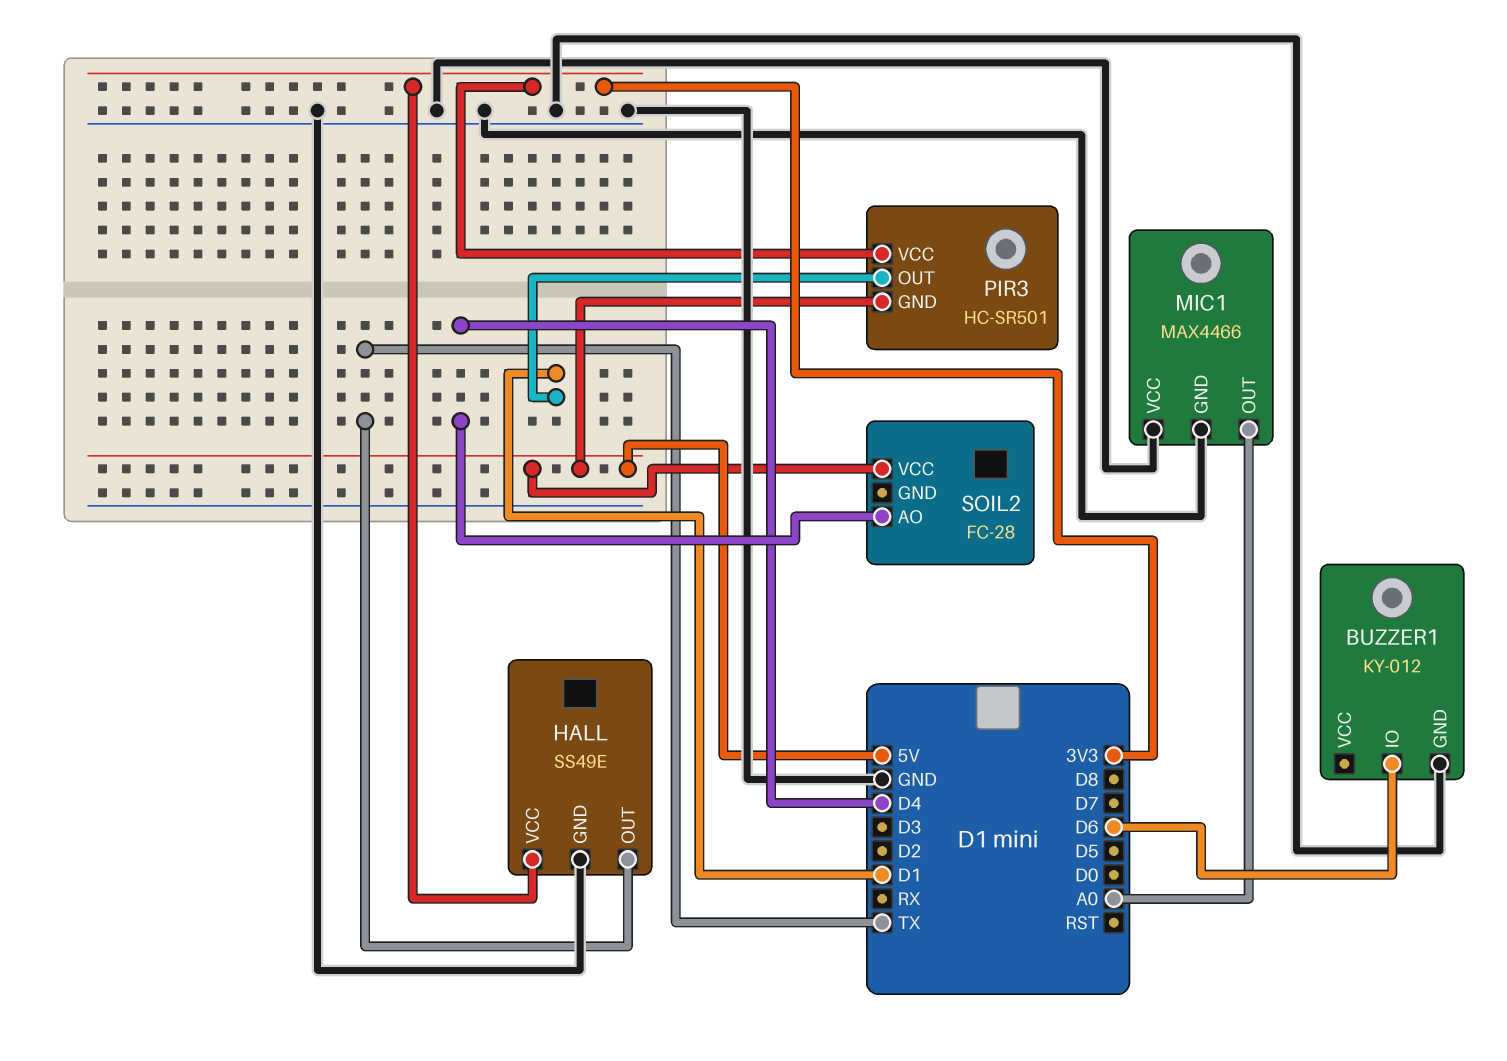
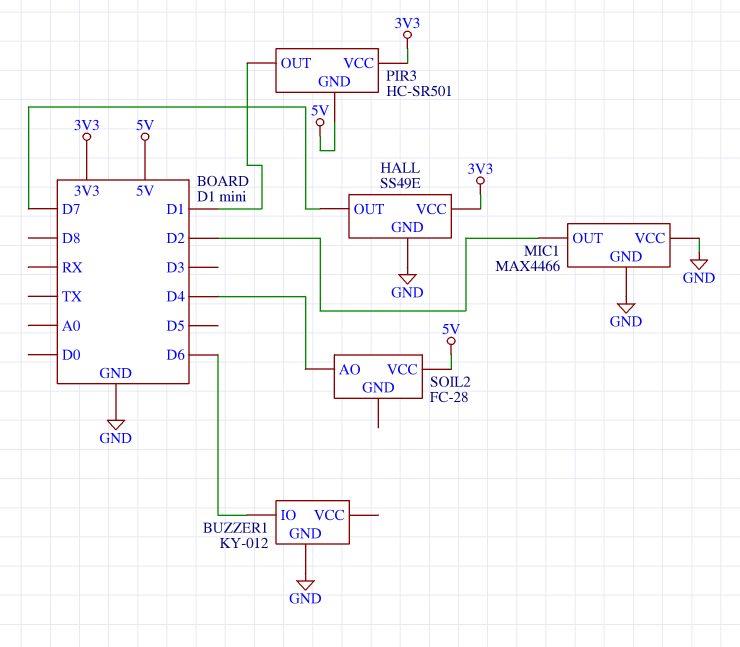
HALL pin OUT: TX -> D7
MIC1 pin OUT: A0 -> D2

